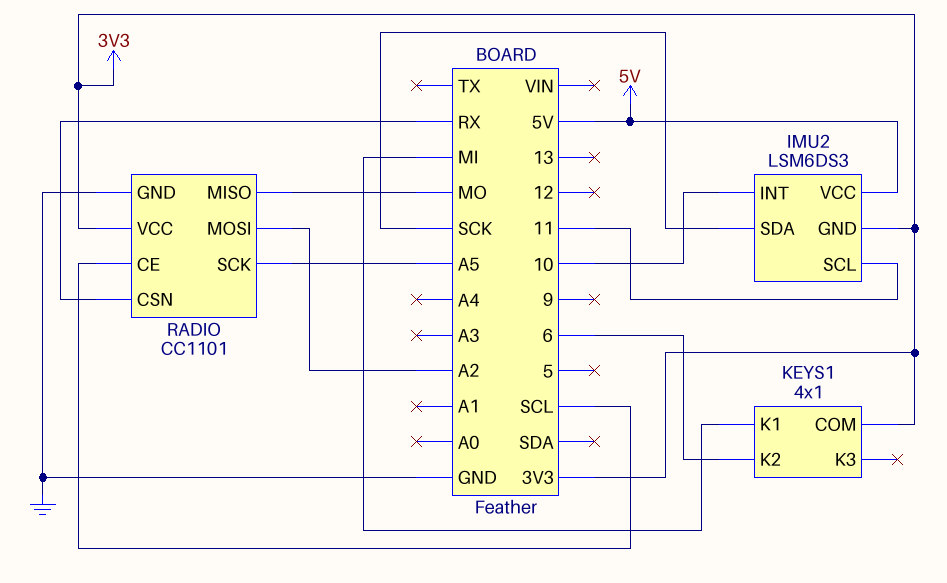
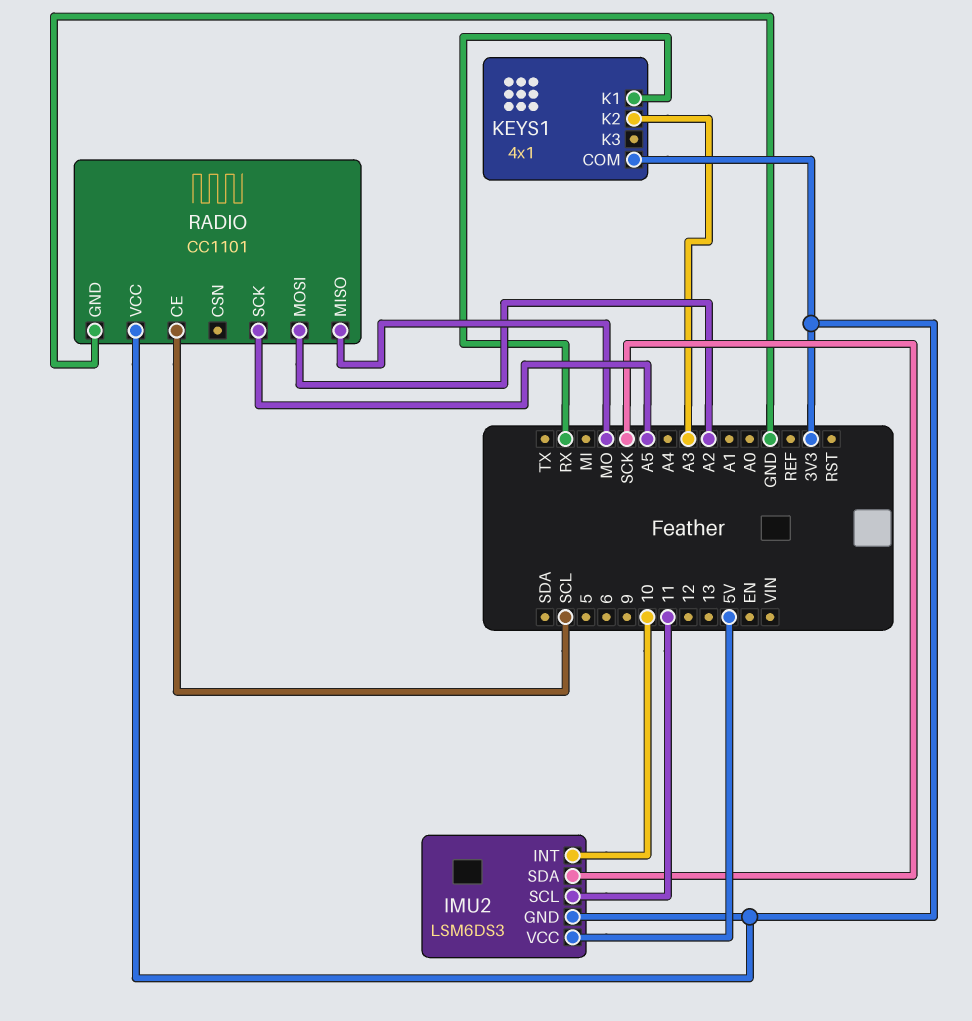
KEYS1 pin K1: MI -> RX
KEYS1 pin K2: 6 -> A3
RADIO pin CSN: RX -> none

